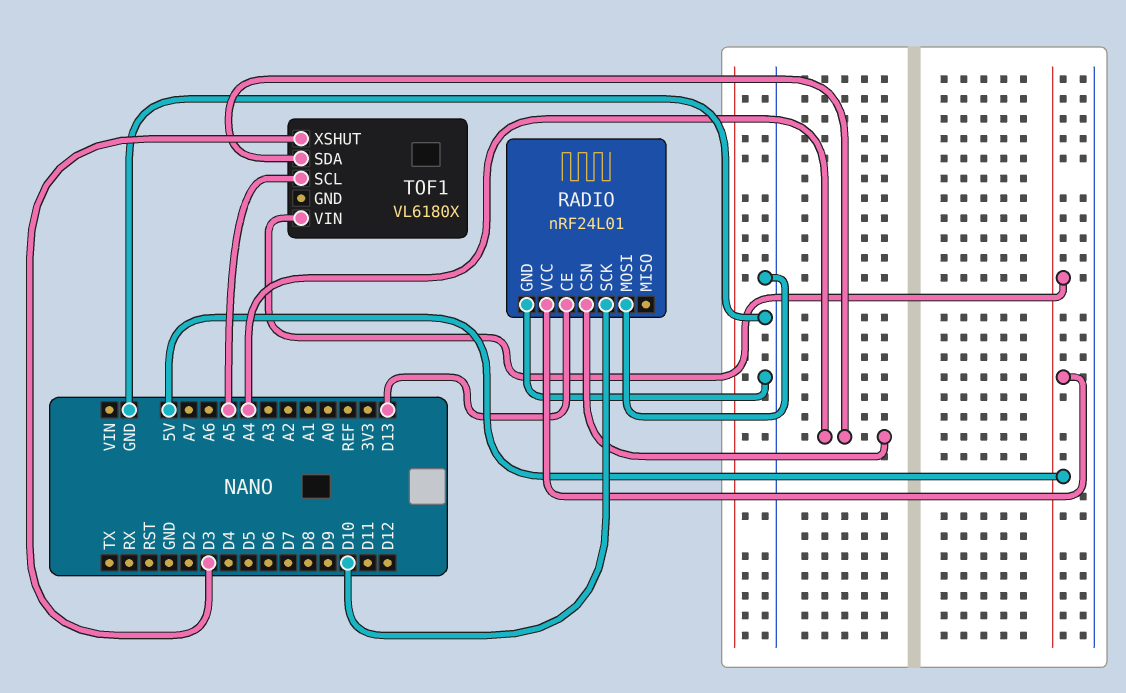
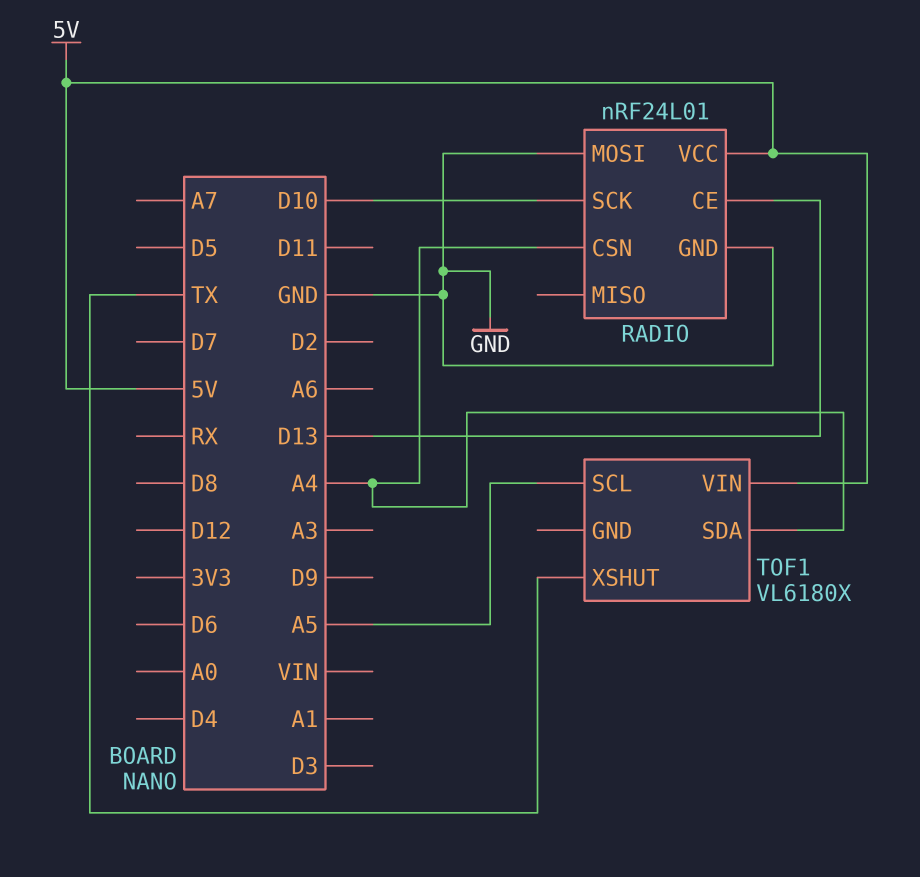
TOF1 pin XSHUT: D3 -> TX

